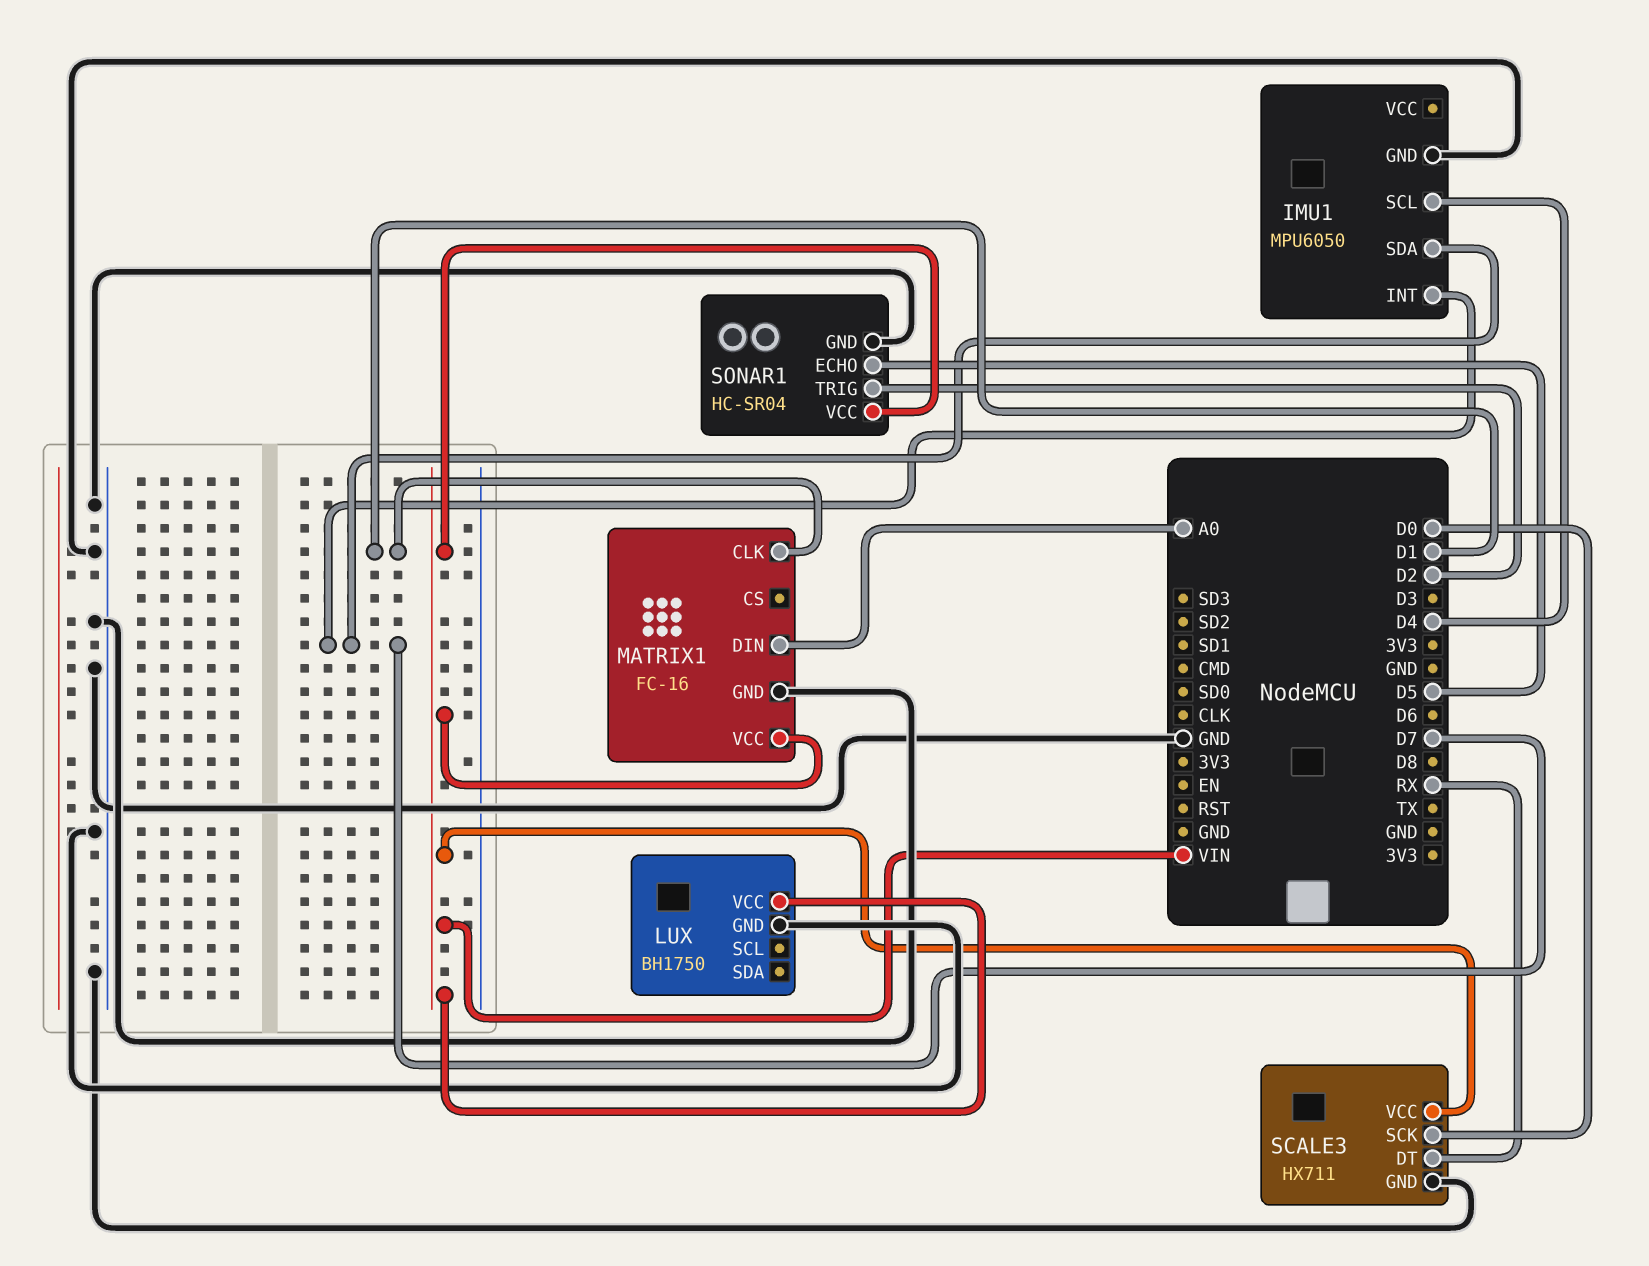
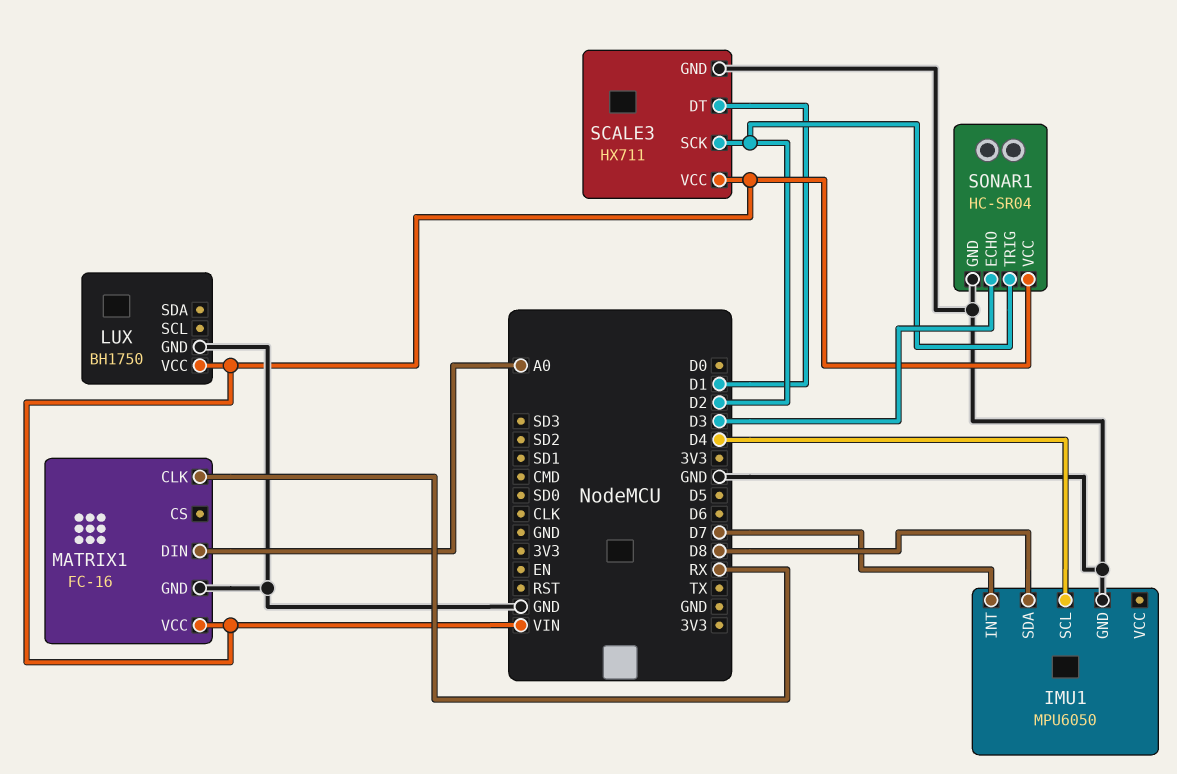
IMU1 pin SDA: D7 -> D8
MATRIX1 pin CLK: D1 -> RX
SCALE3 pin DT: RX -> D1
SCALE3 pin SCK: D0 -> D2
SONAR1 pin ECHO: D5 -> D3

